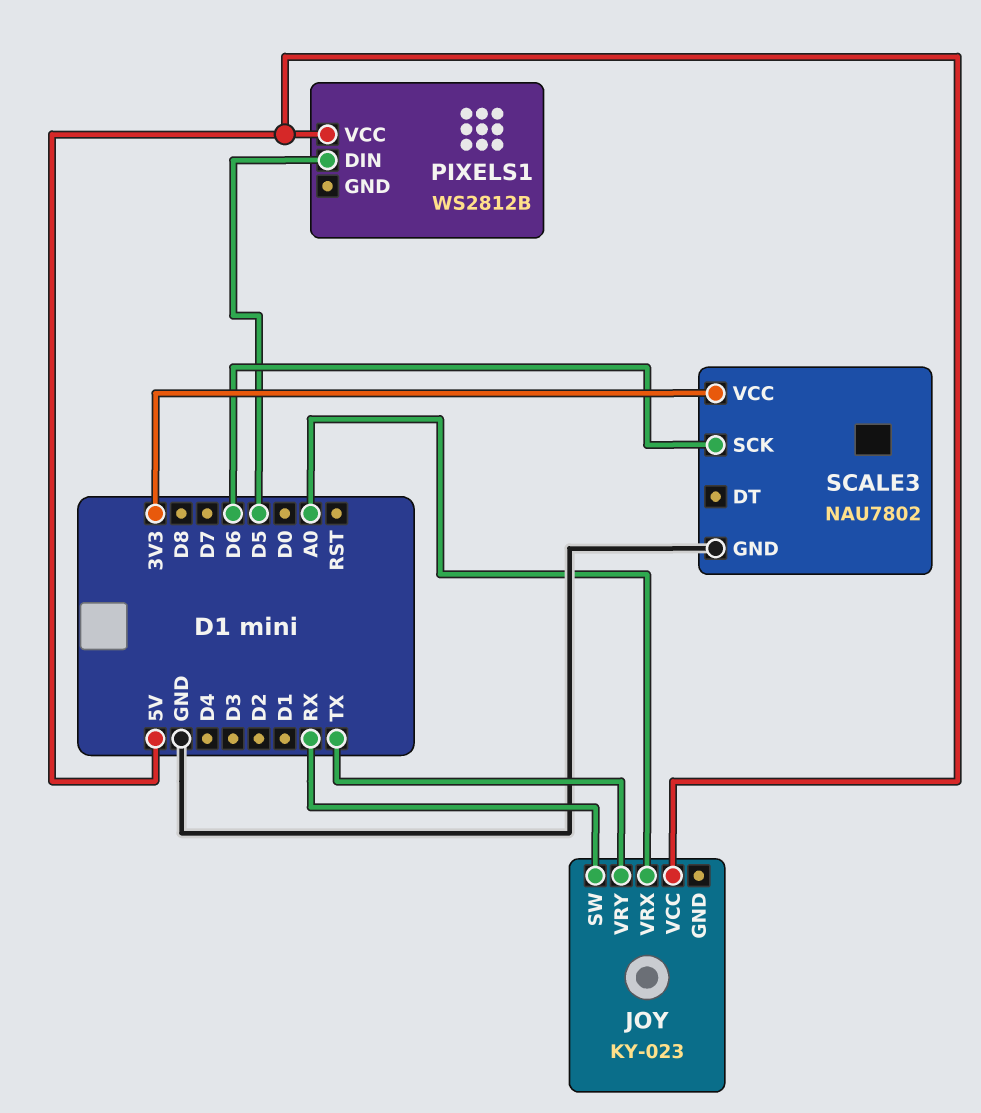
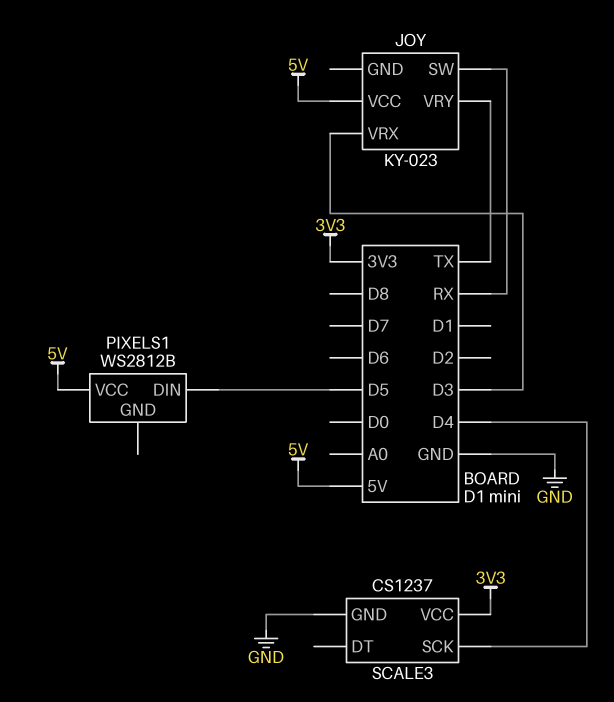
JOY pin VRX: A0 -> D3
SCALE3: NAU7802 -> CS1237
SCALE3 pin SCK: D6 -> D4

